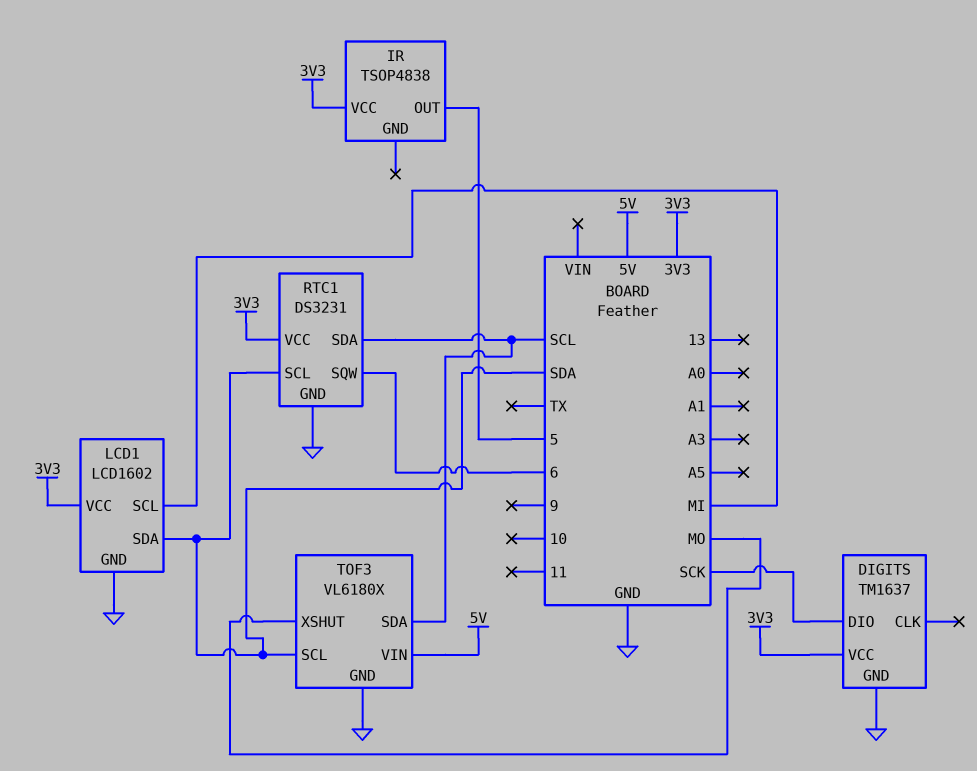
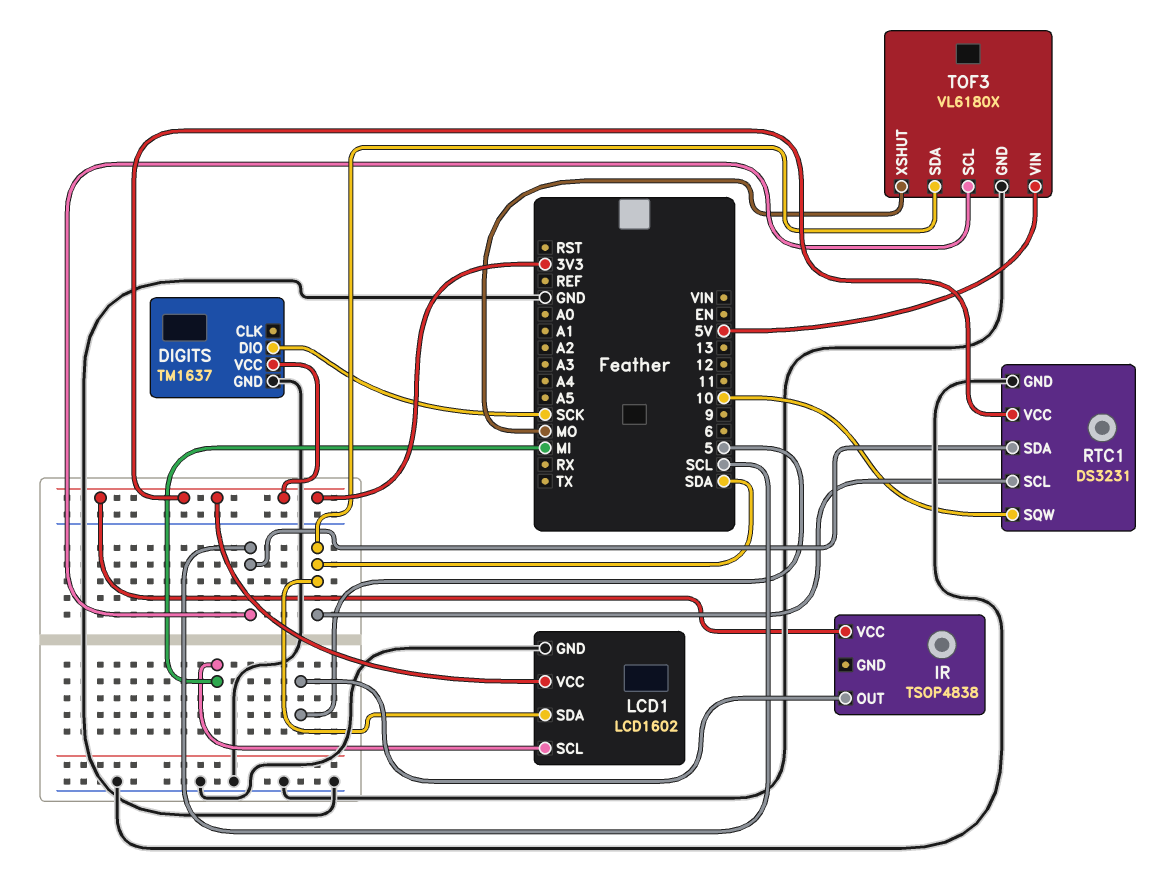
RTC1 pin SQW: 6 -> 10
TOF3 pin SCL: SDA -> SCL
TOF3 pin SDA: SCL -> SDA

